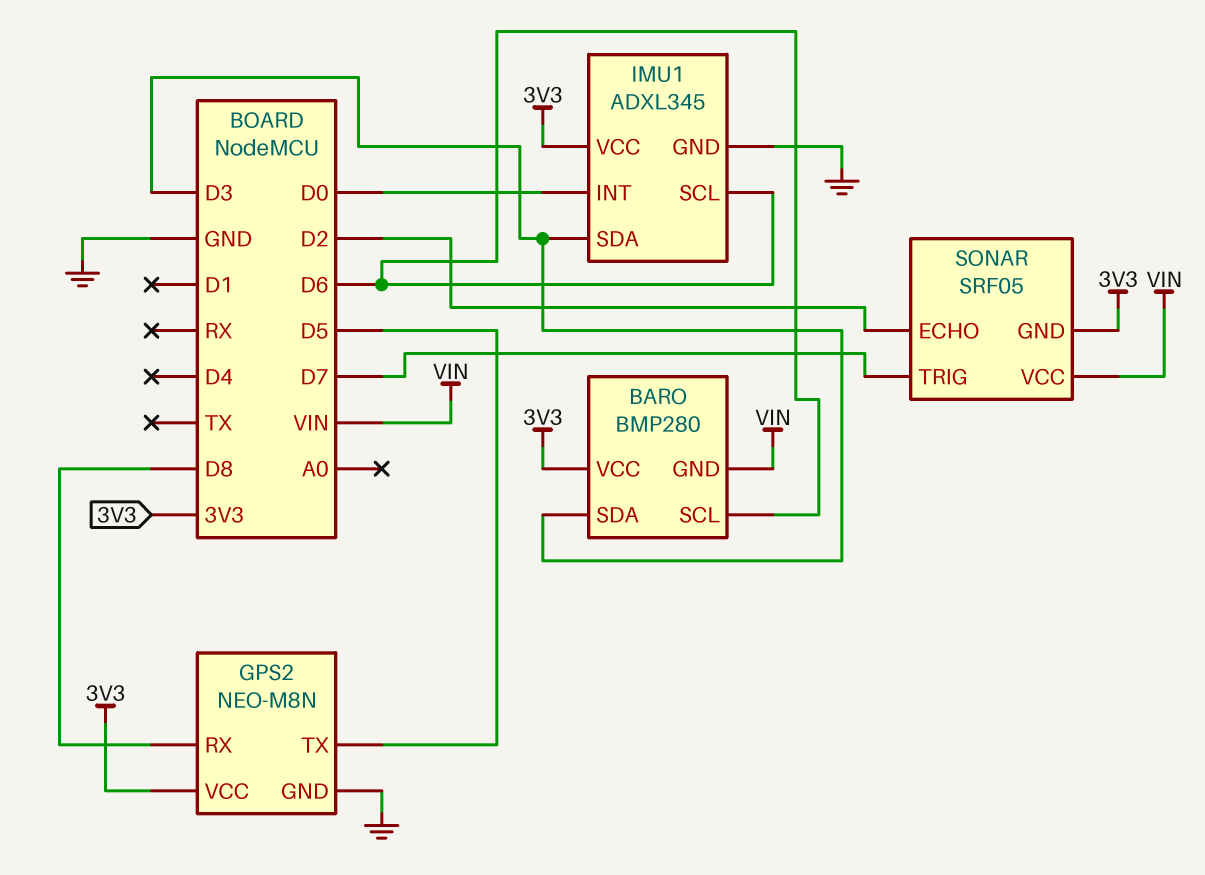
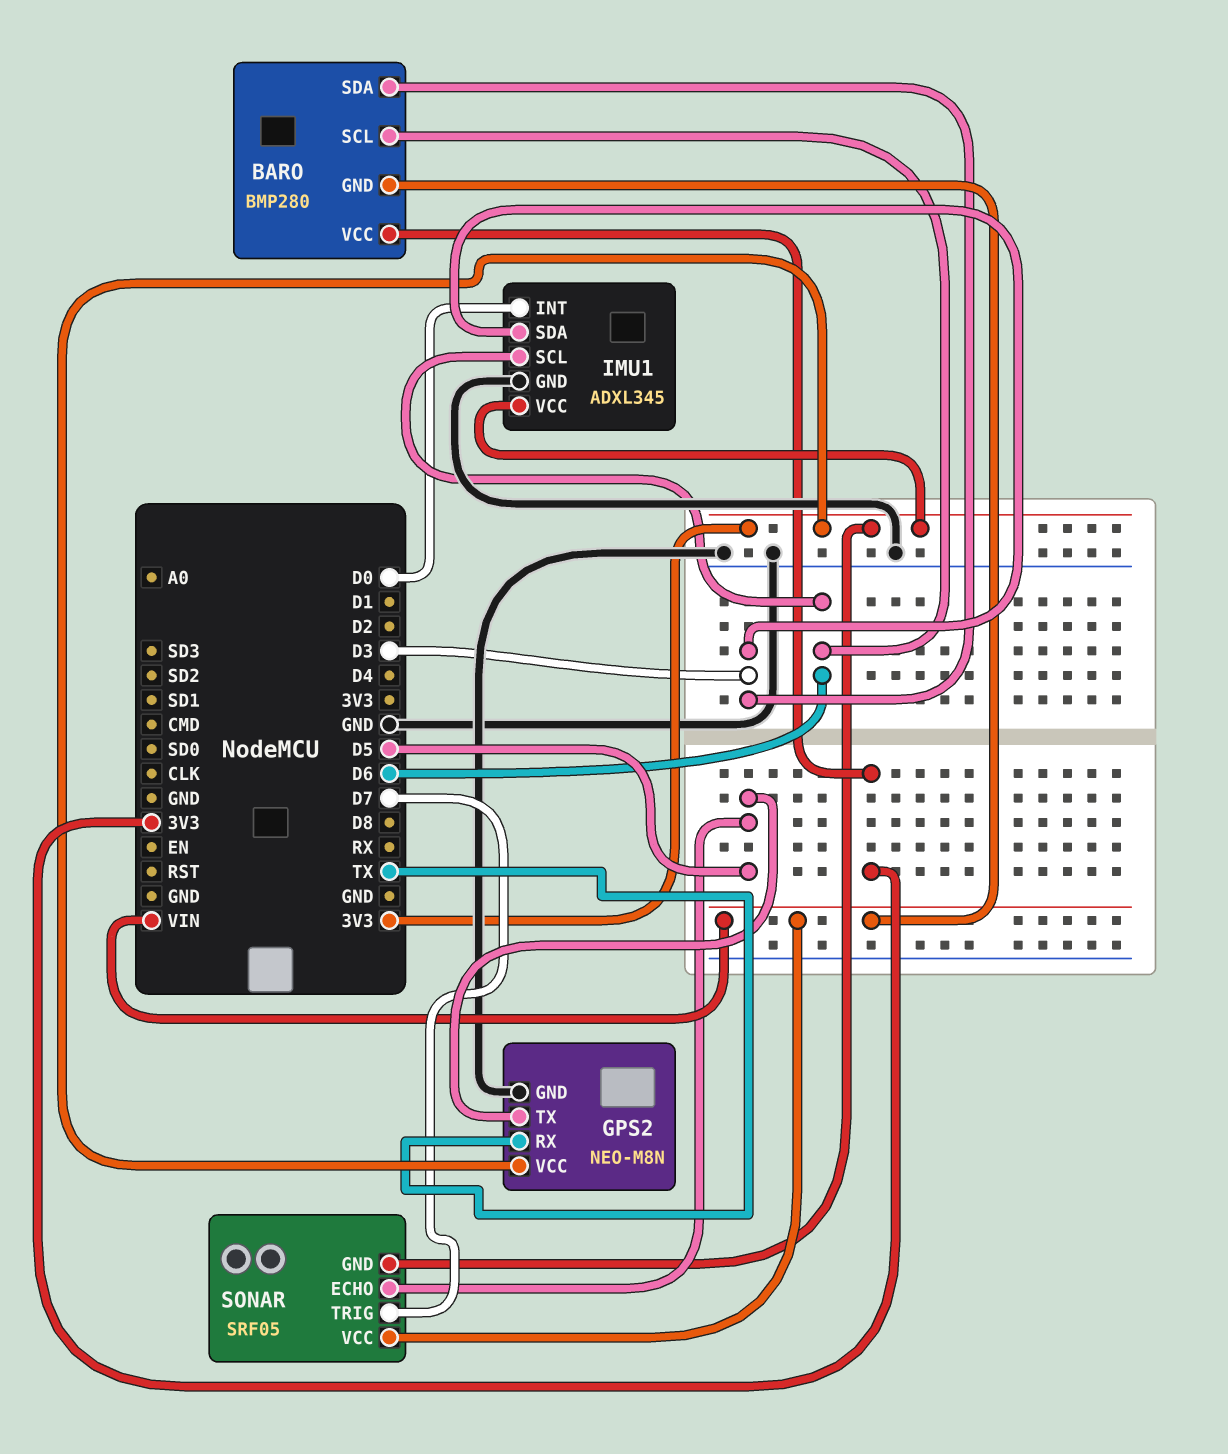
GPS2 pin RX: D8 -> TX
SONAR pin ECHO: D2 -> D5

